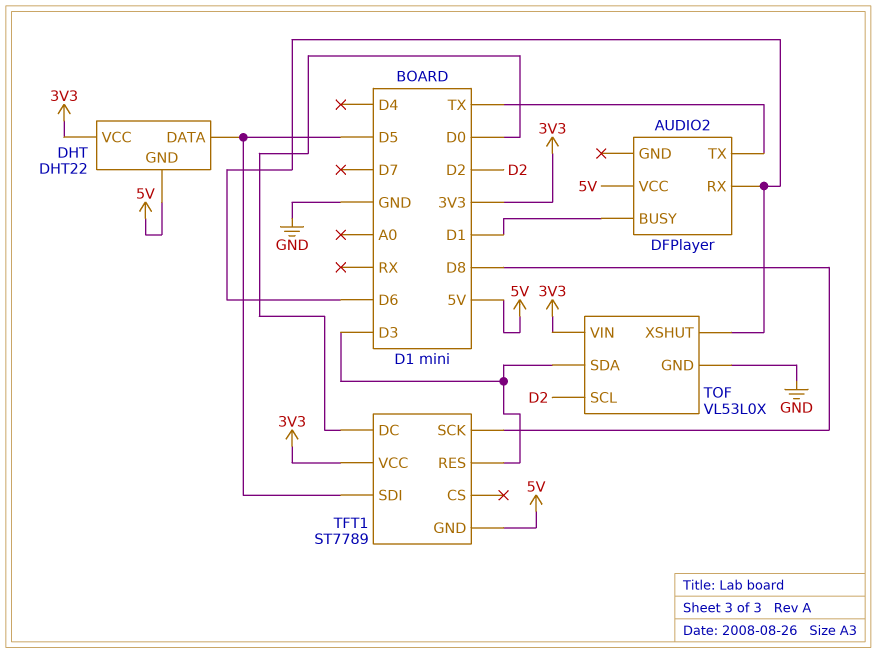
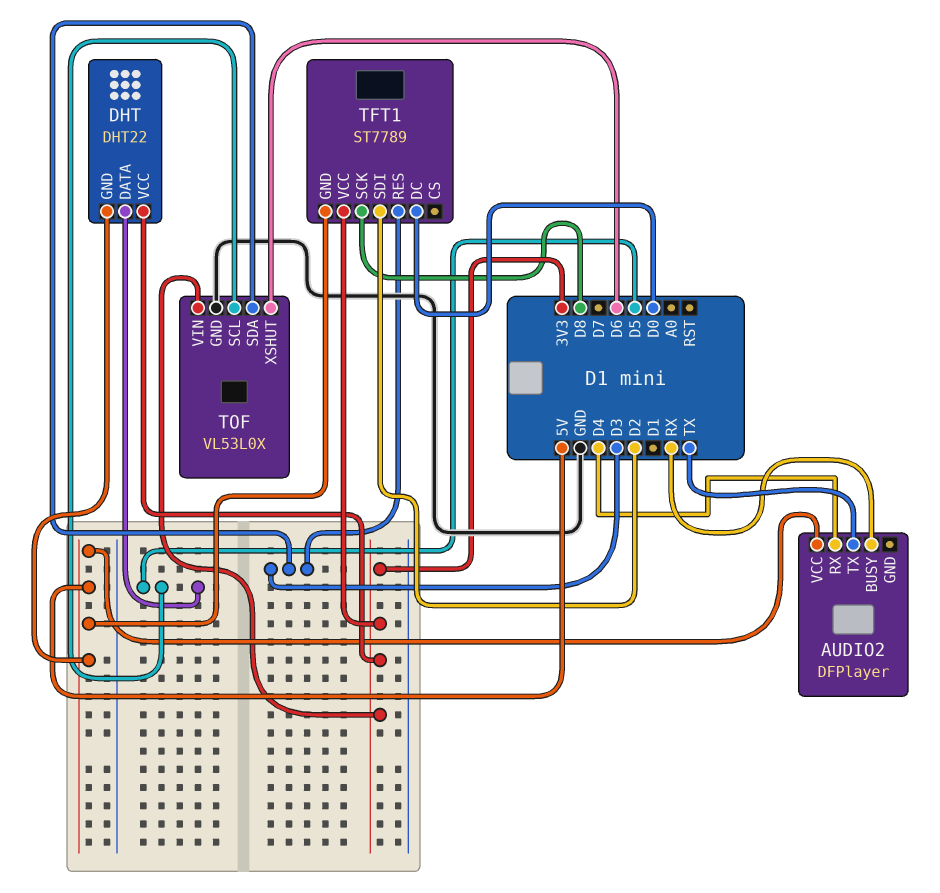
AUDIO2 pin BUSY: D1 -> RX
AUDIO2 pin RX: D6 -> D4
TFT1 pin SDI: D5 -> D2
TOF pin SCL: D2 -> D5

